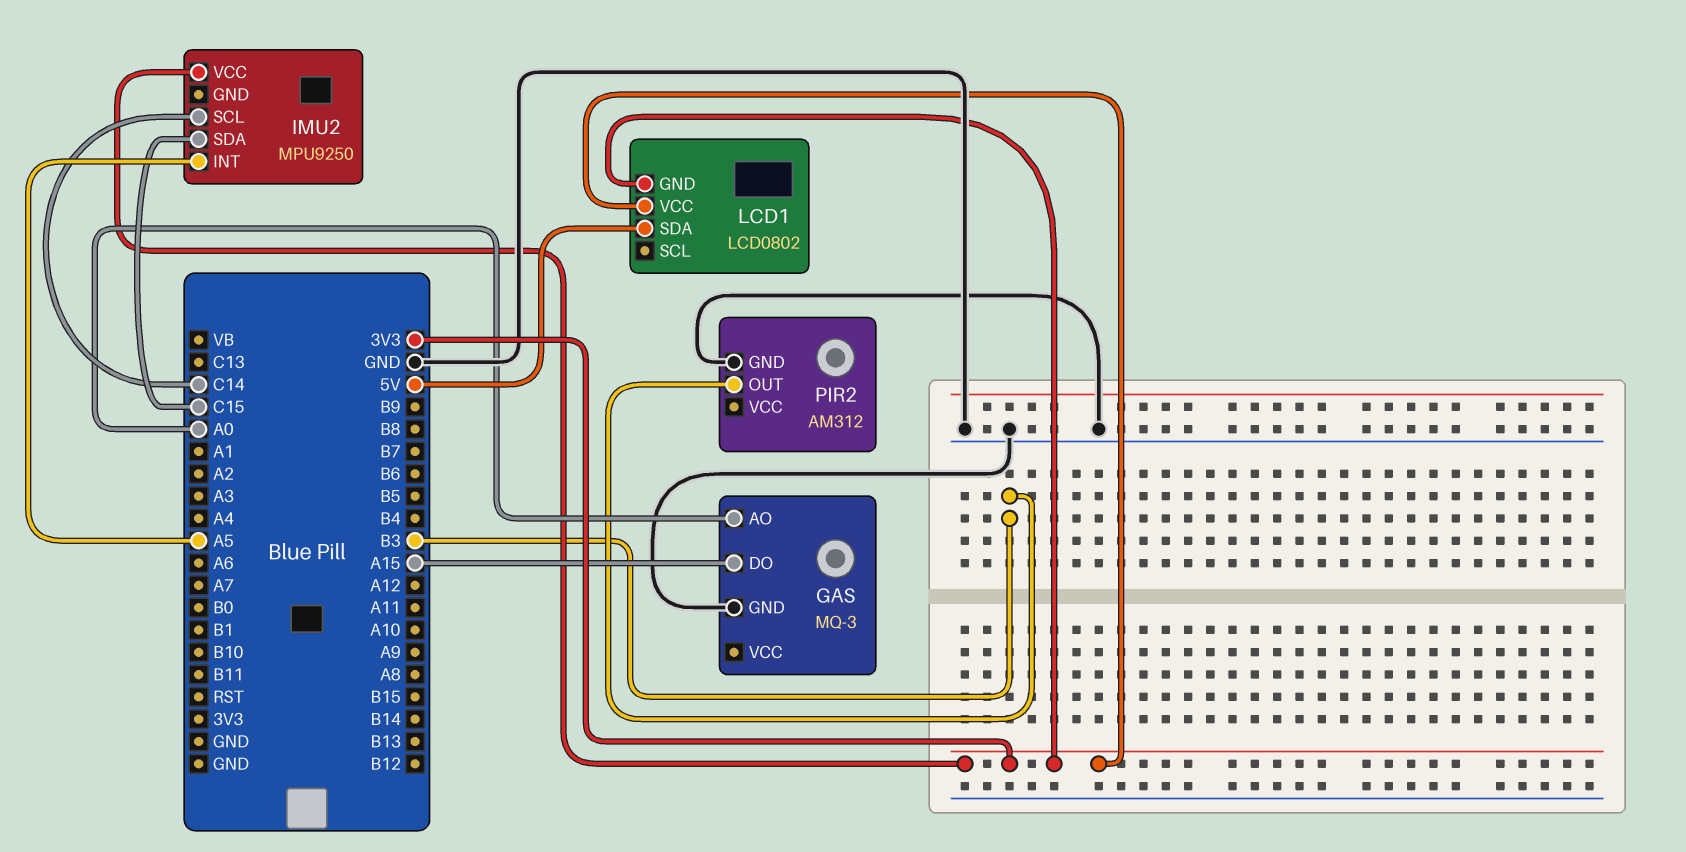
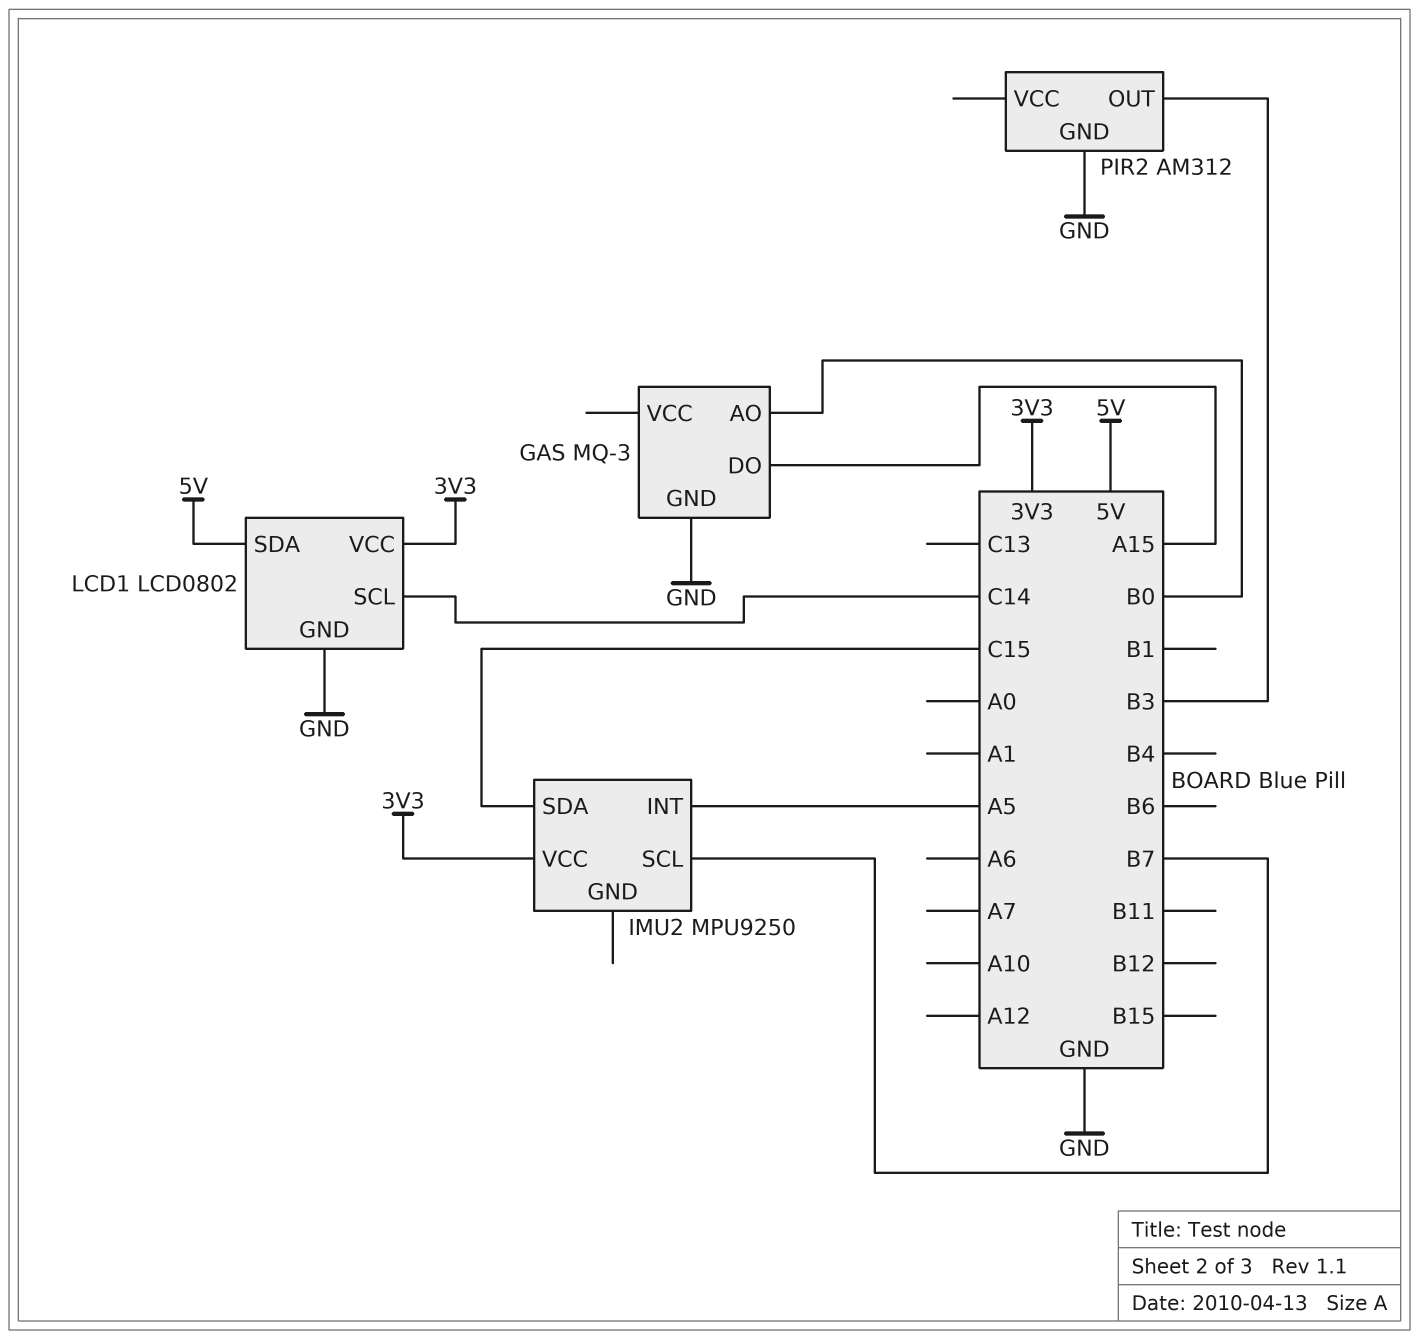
GAS pin AO: A0 -> B0
IMU2 pin SCL: C14 -> B7
LCD1 pin GND: 3V3 -> GND
LCD1 pin SCL: none -> C14

